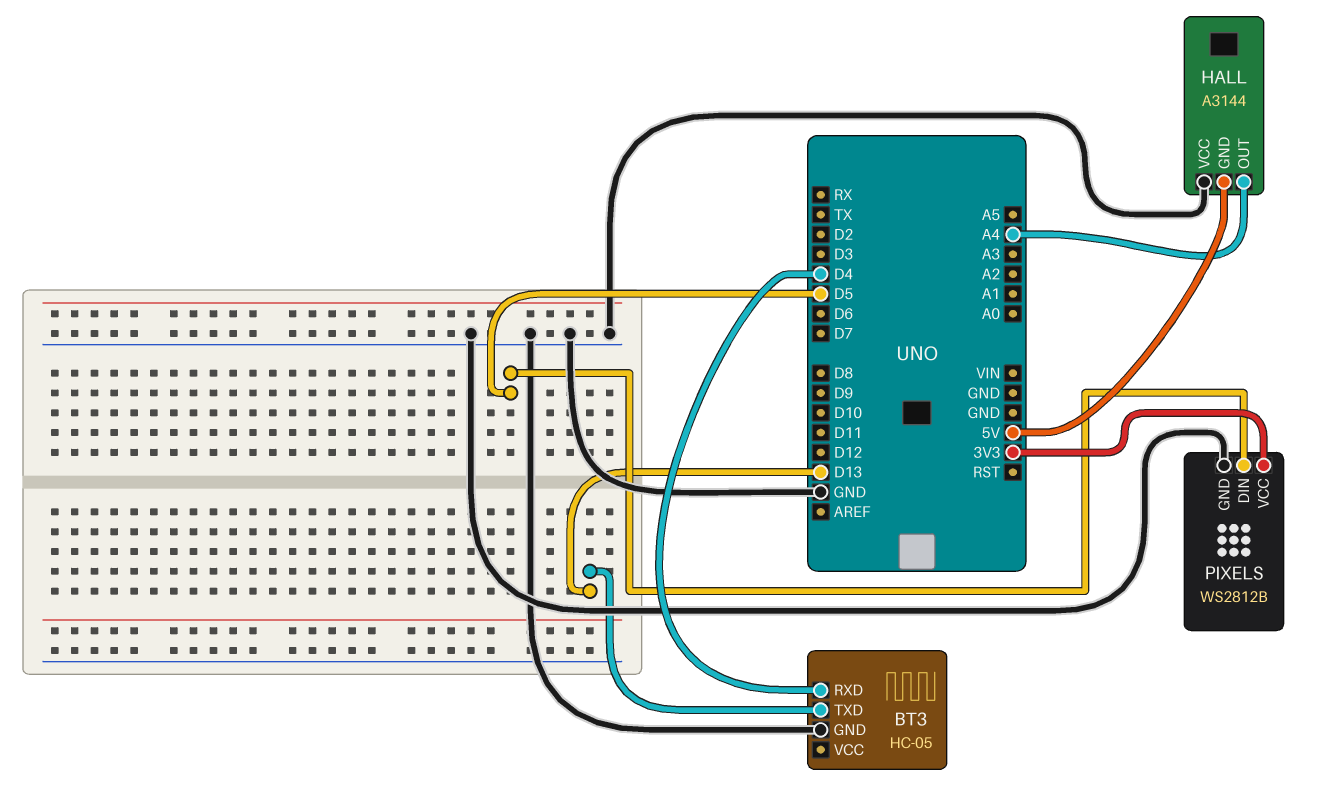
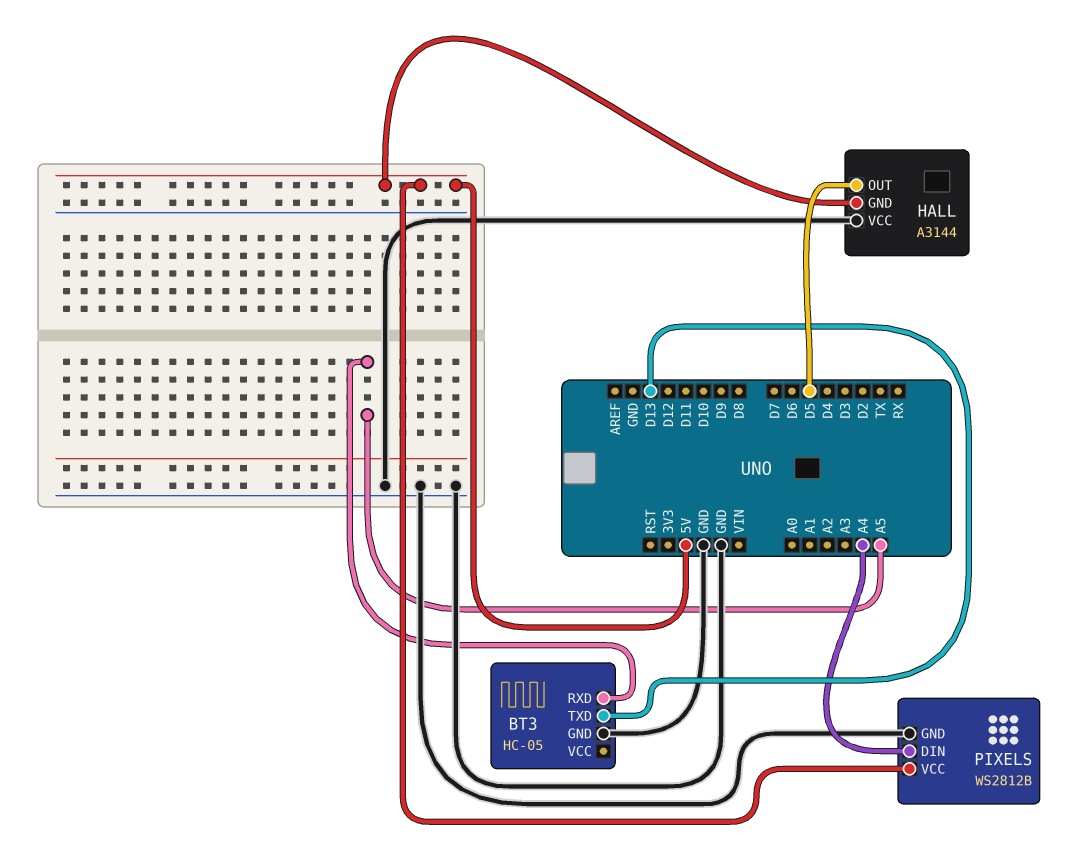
BT3 pin RXD: D4 -> A5
HALL pin OUT: A4 -> D5
PIXELS pin DIN: D5 -> A4
PIXELS pin VCC: 3V3 -> 5V

